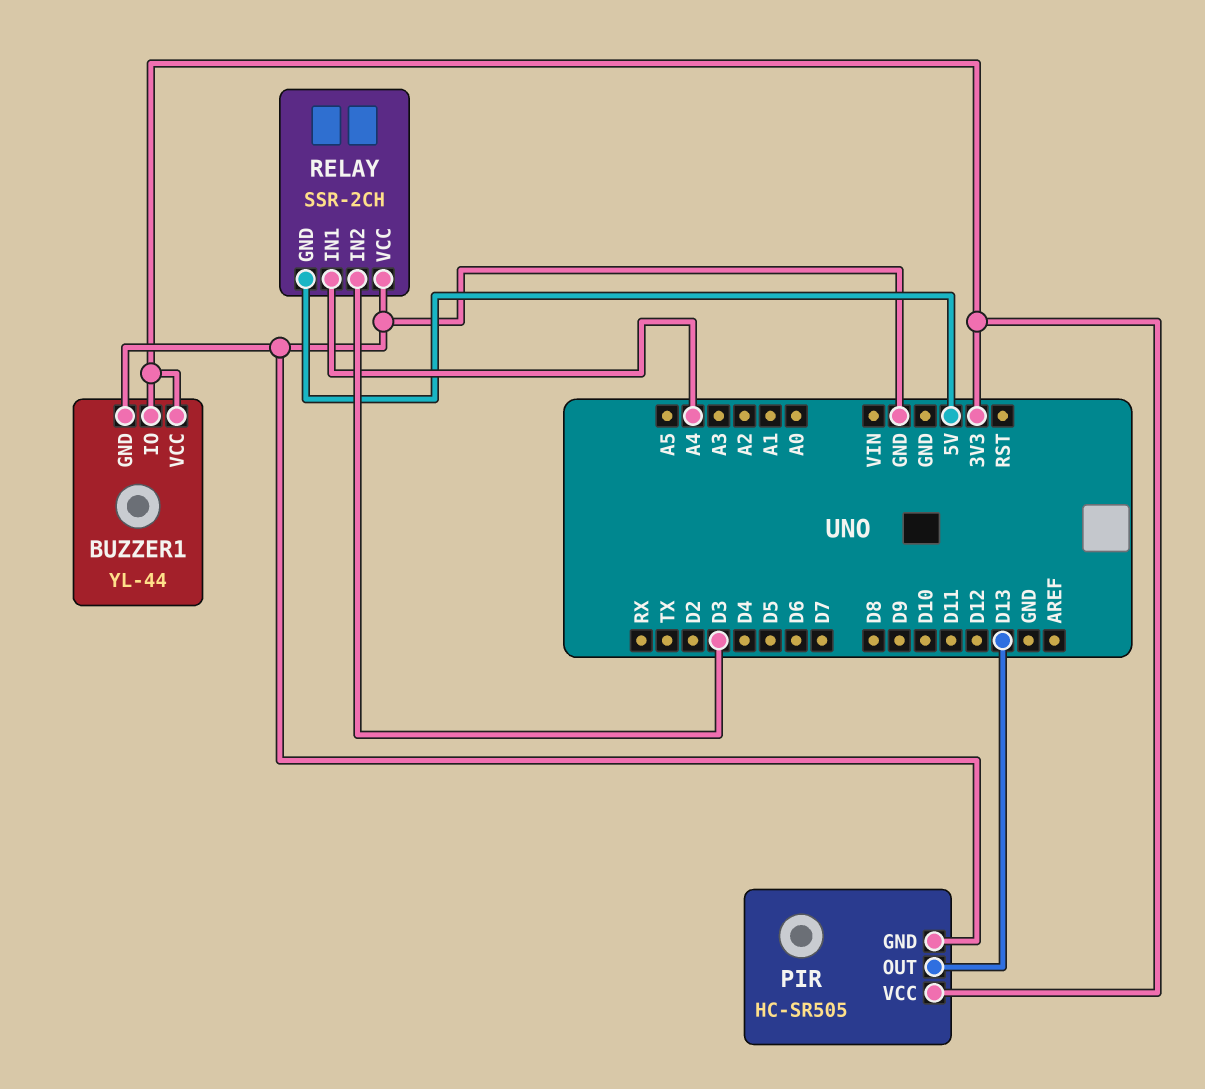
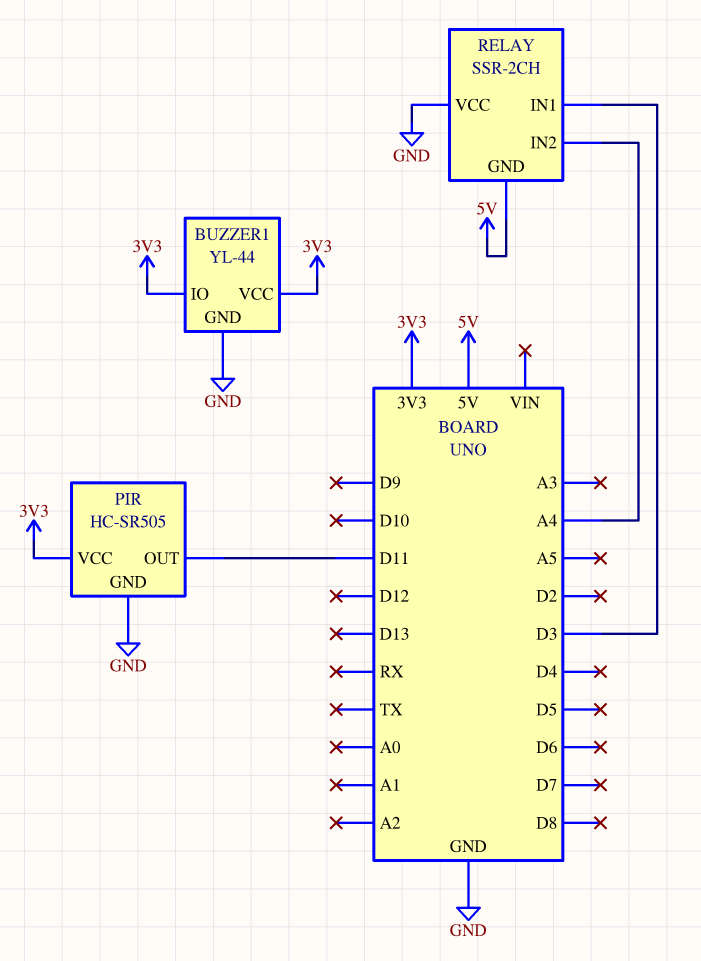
PIR pin OUT: D13 -> D11
RELAY pin IN1: A4 -> D3
RELAY pin IN2: D3 -> A4

